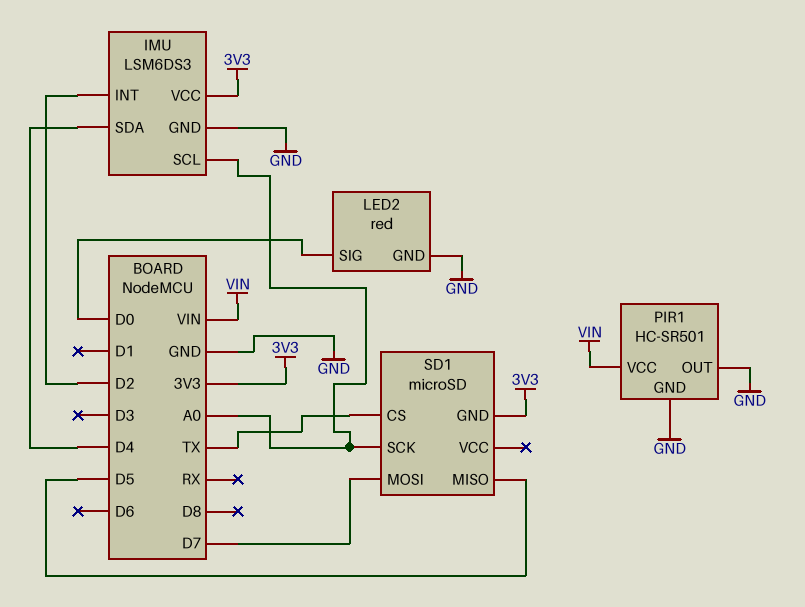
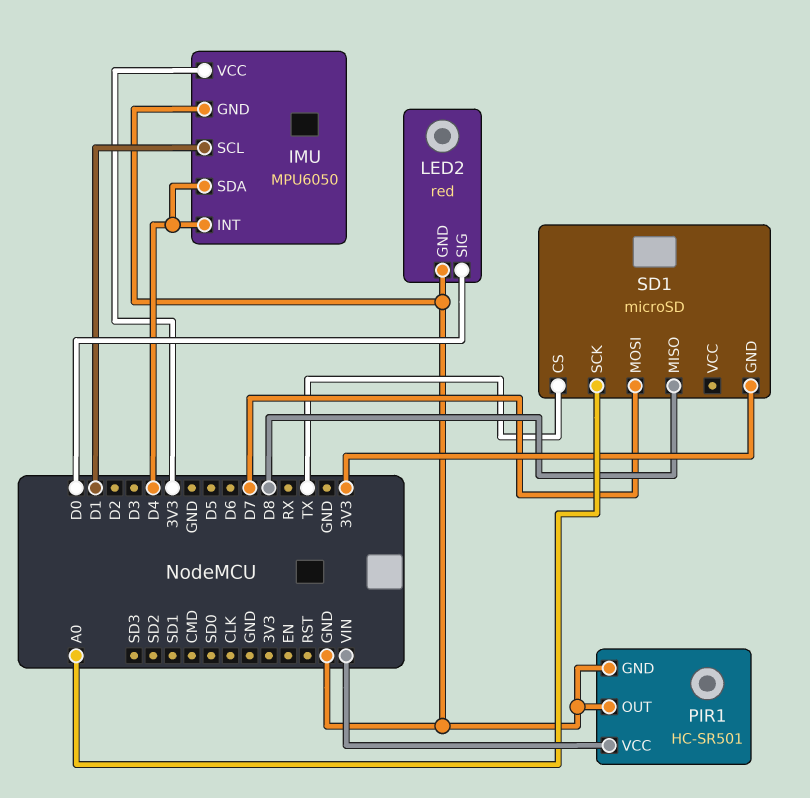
IMU: LSM6DS3 -> MPU6050
IMU pin INT: D2 -> D4
IMU pin SCL: A0 -> D1
SD1 pin MISO: D5 -> D8

